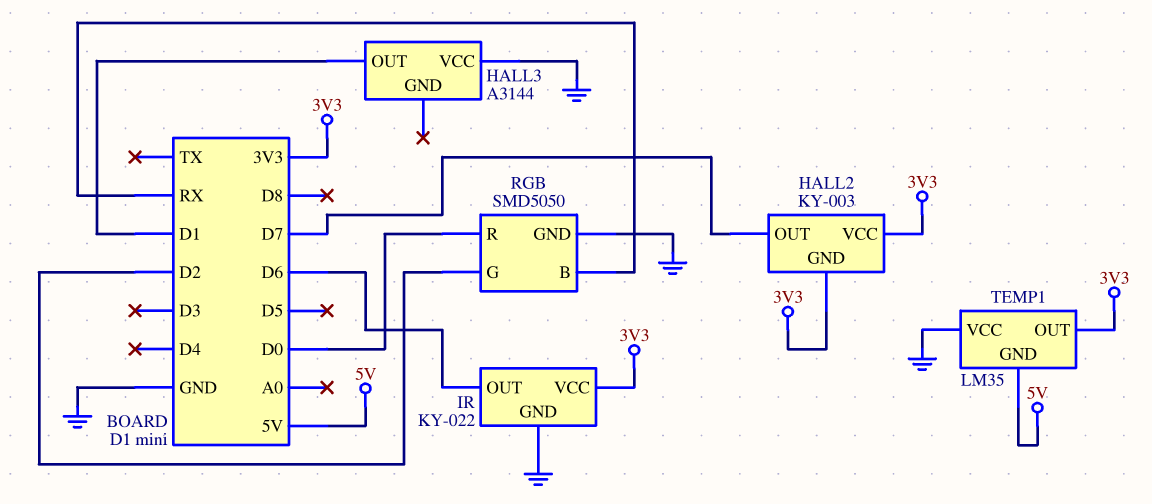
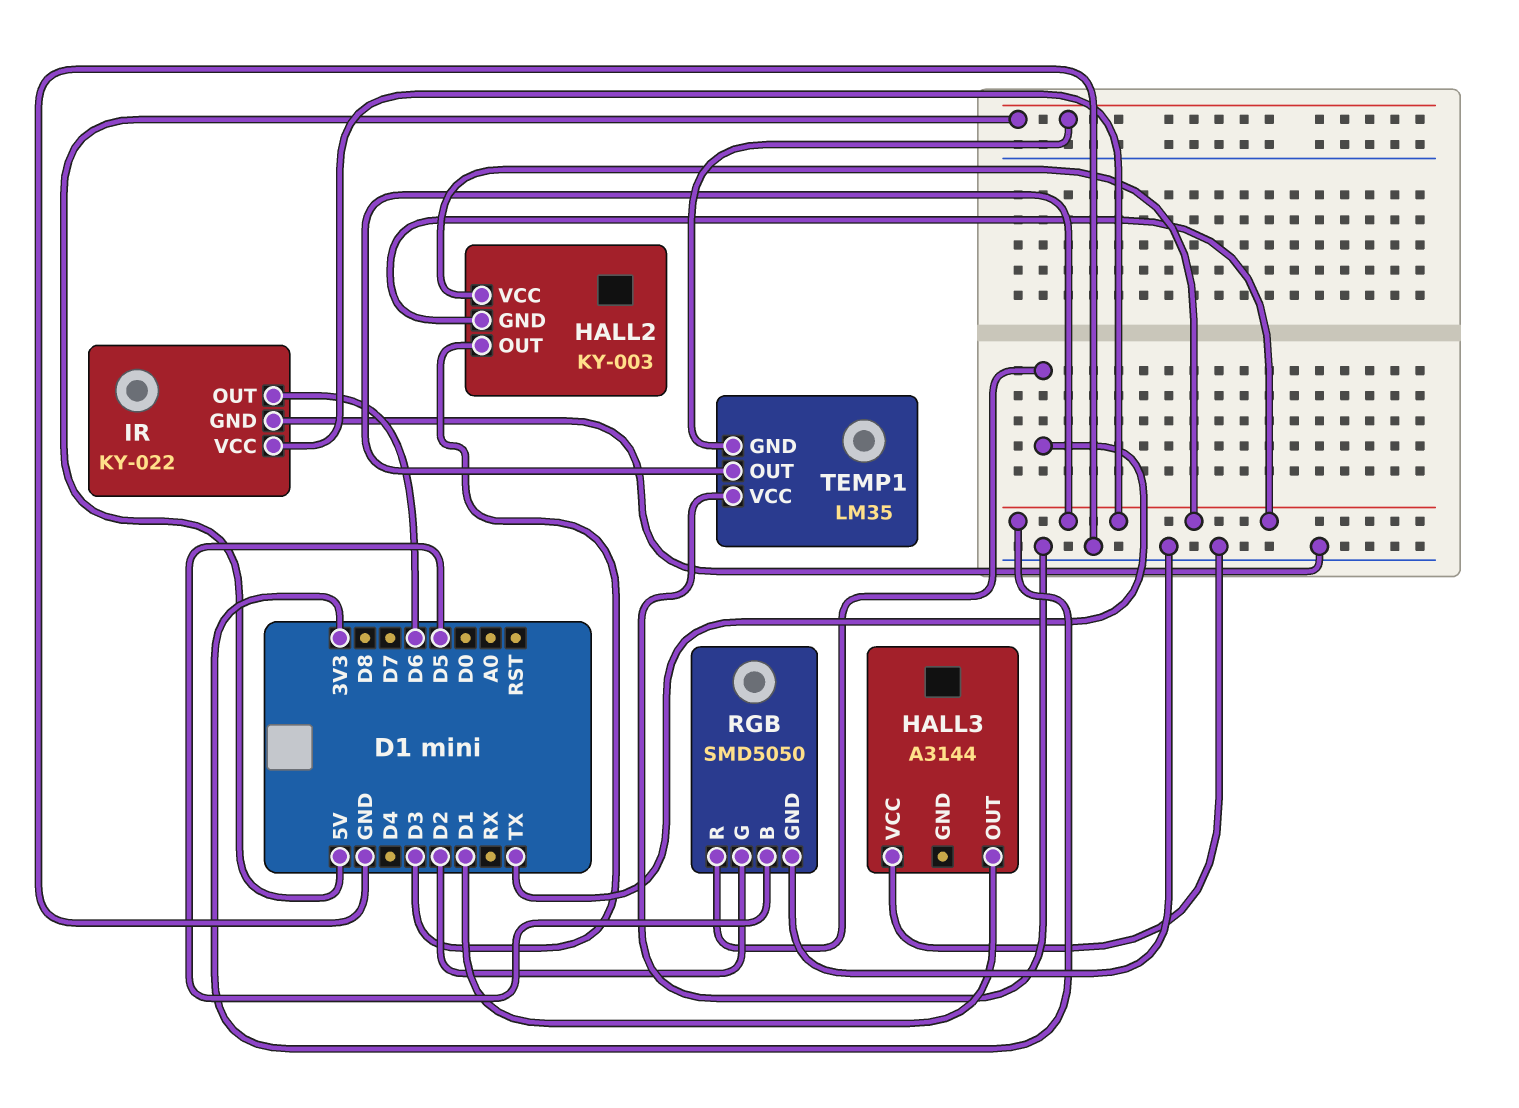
HALL2 pin OUT: D7 -> D3
RGB pin B: RX -> D5
RGB pin R: D0 -> TX

